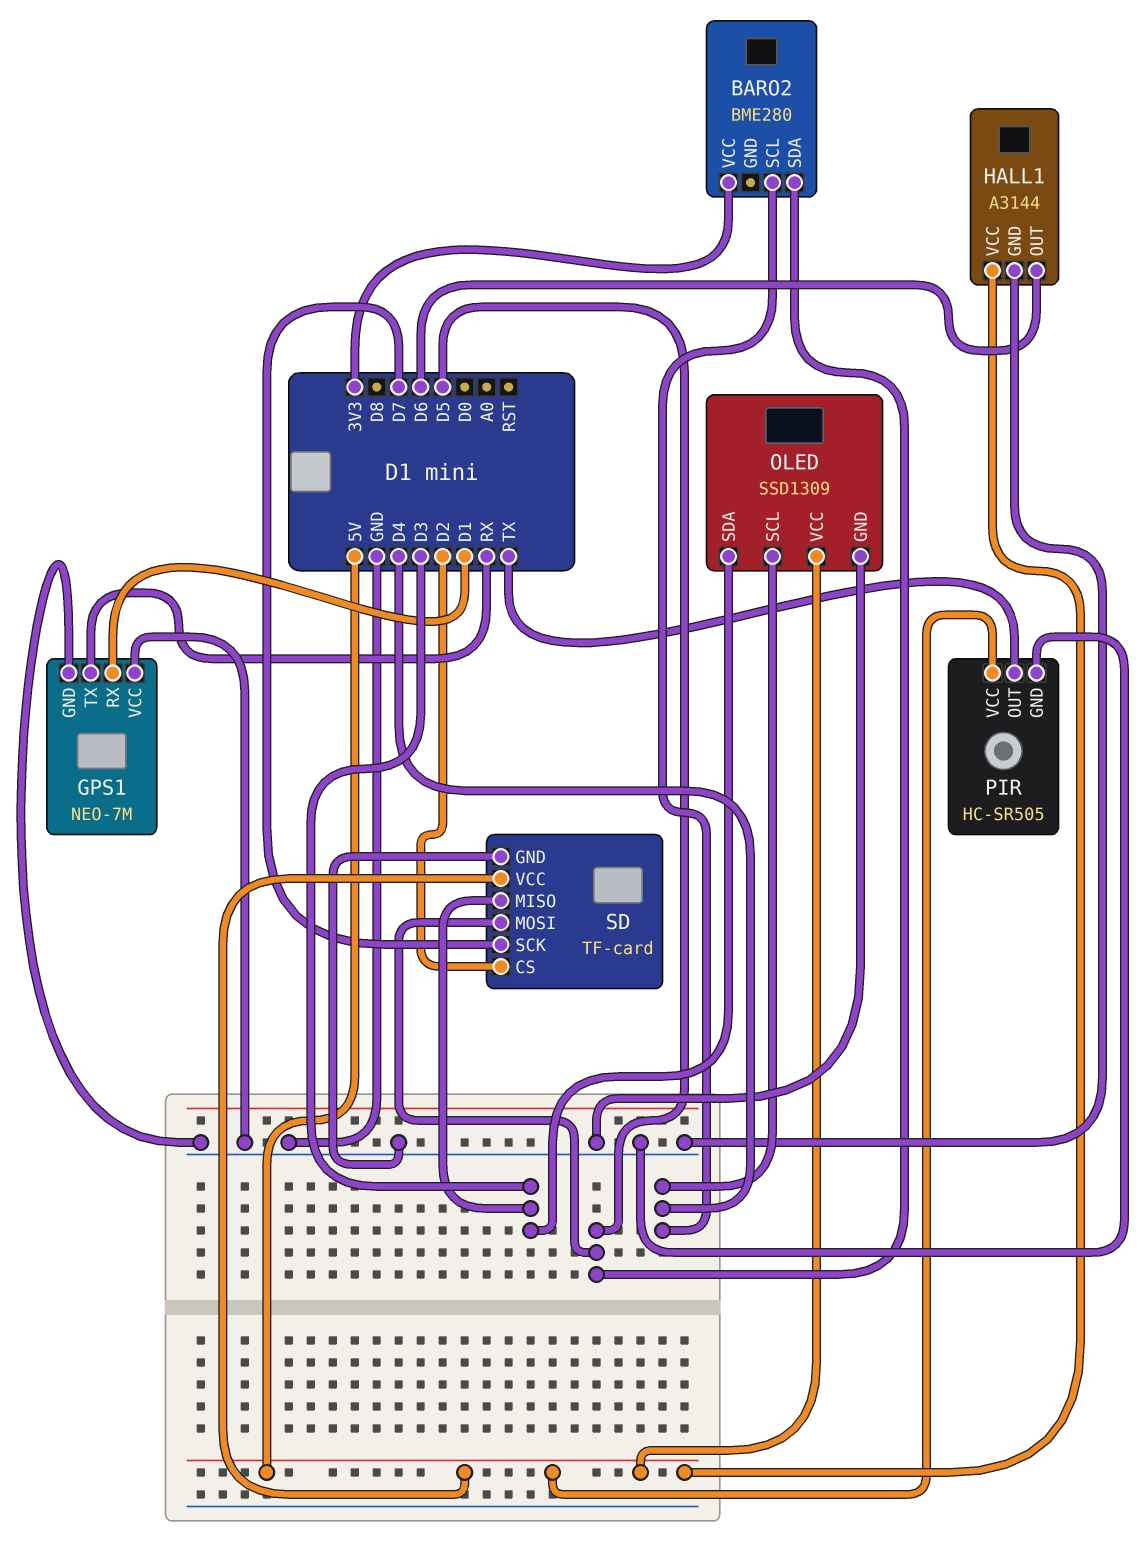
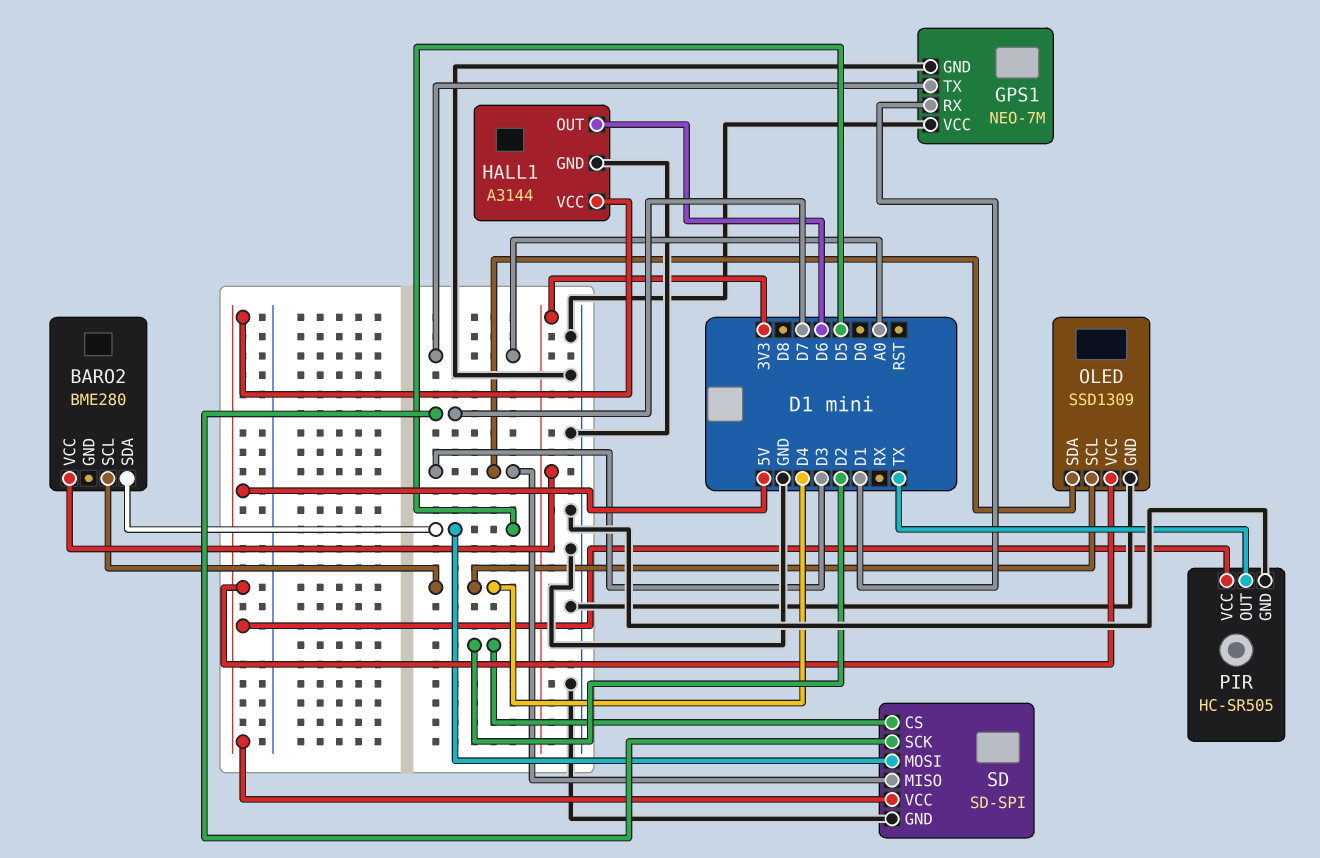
GPS1 pin TX: RX -> A0
SD: TF-card -> SD-SPI

